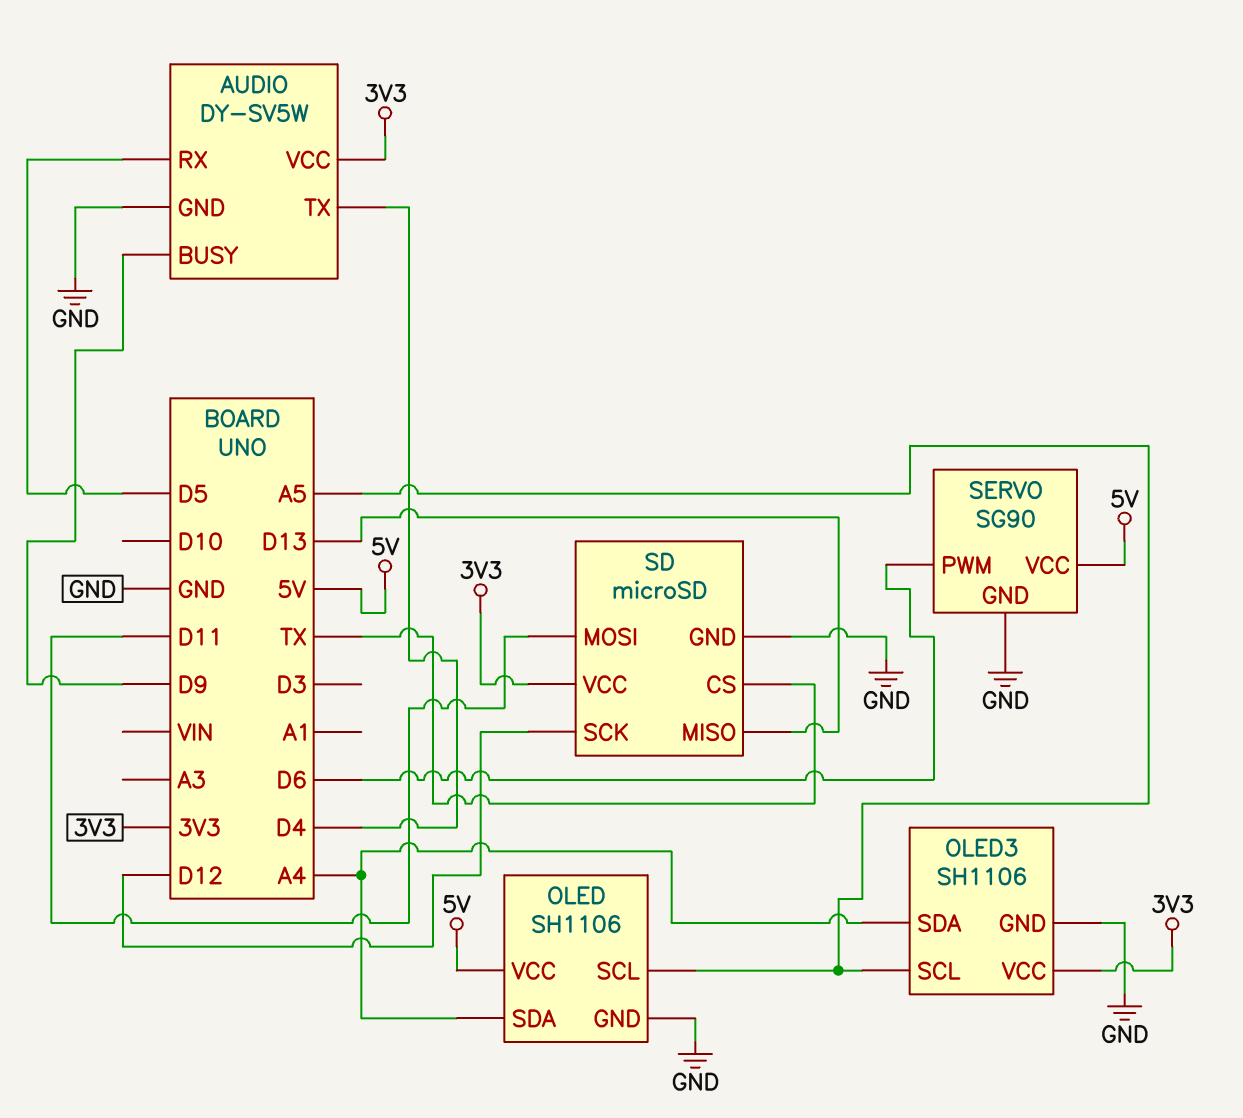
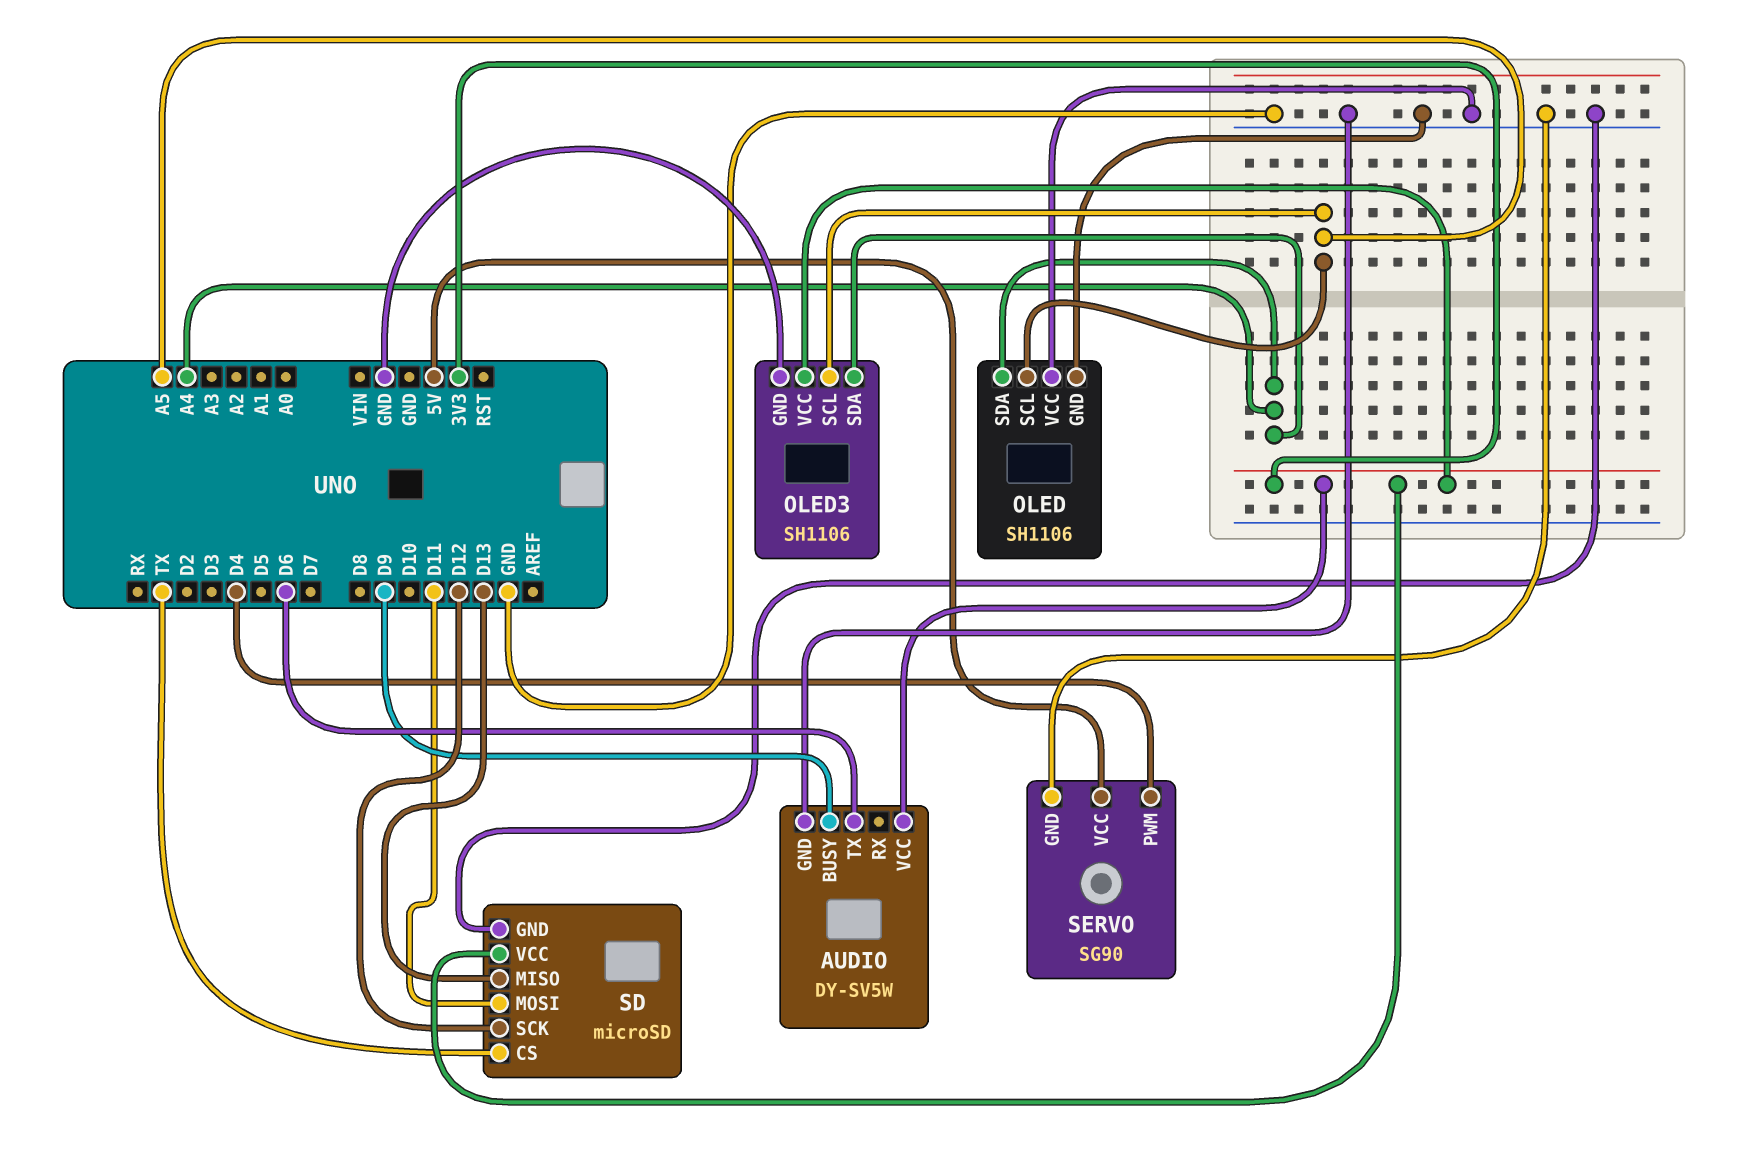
AUDIO pin RX: D5 -> none
AUDIO pin TX: D4 -> D6
OLED pin VCC: 5V -> GND
SERVO pin PWM: D6 -> D4

